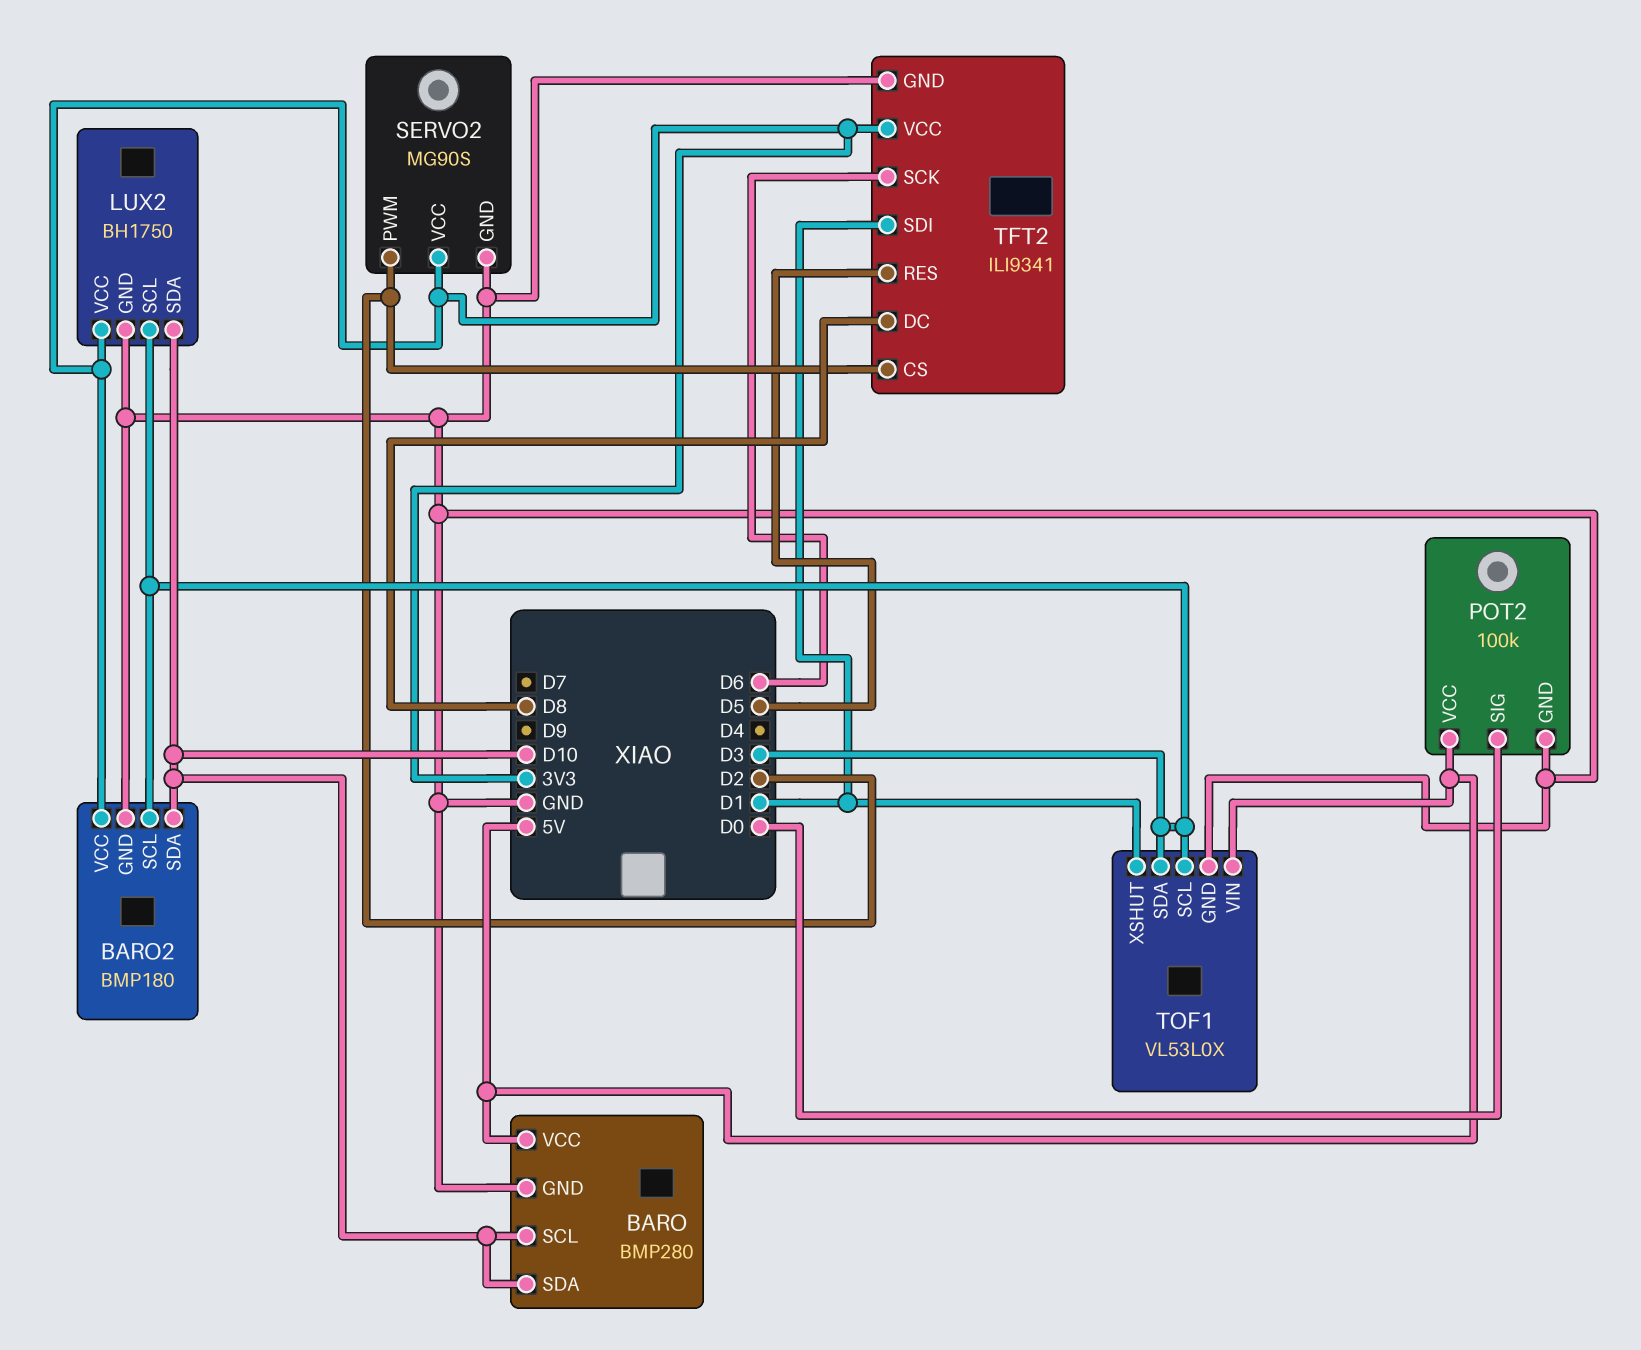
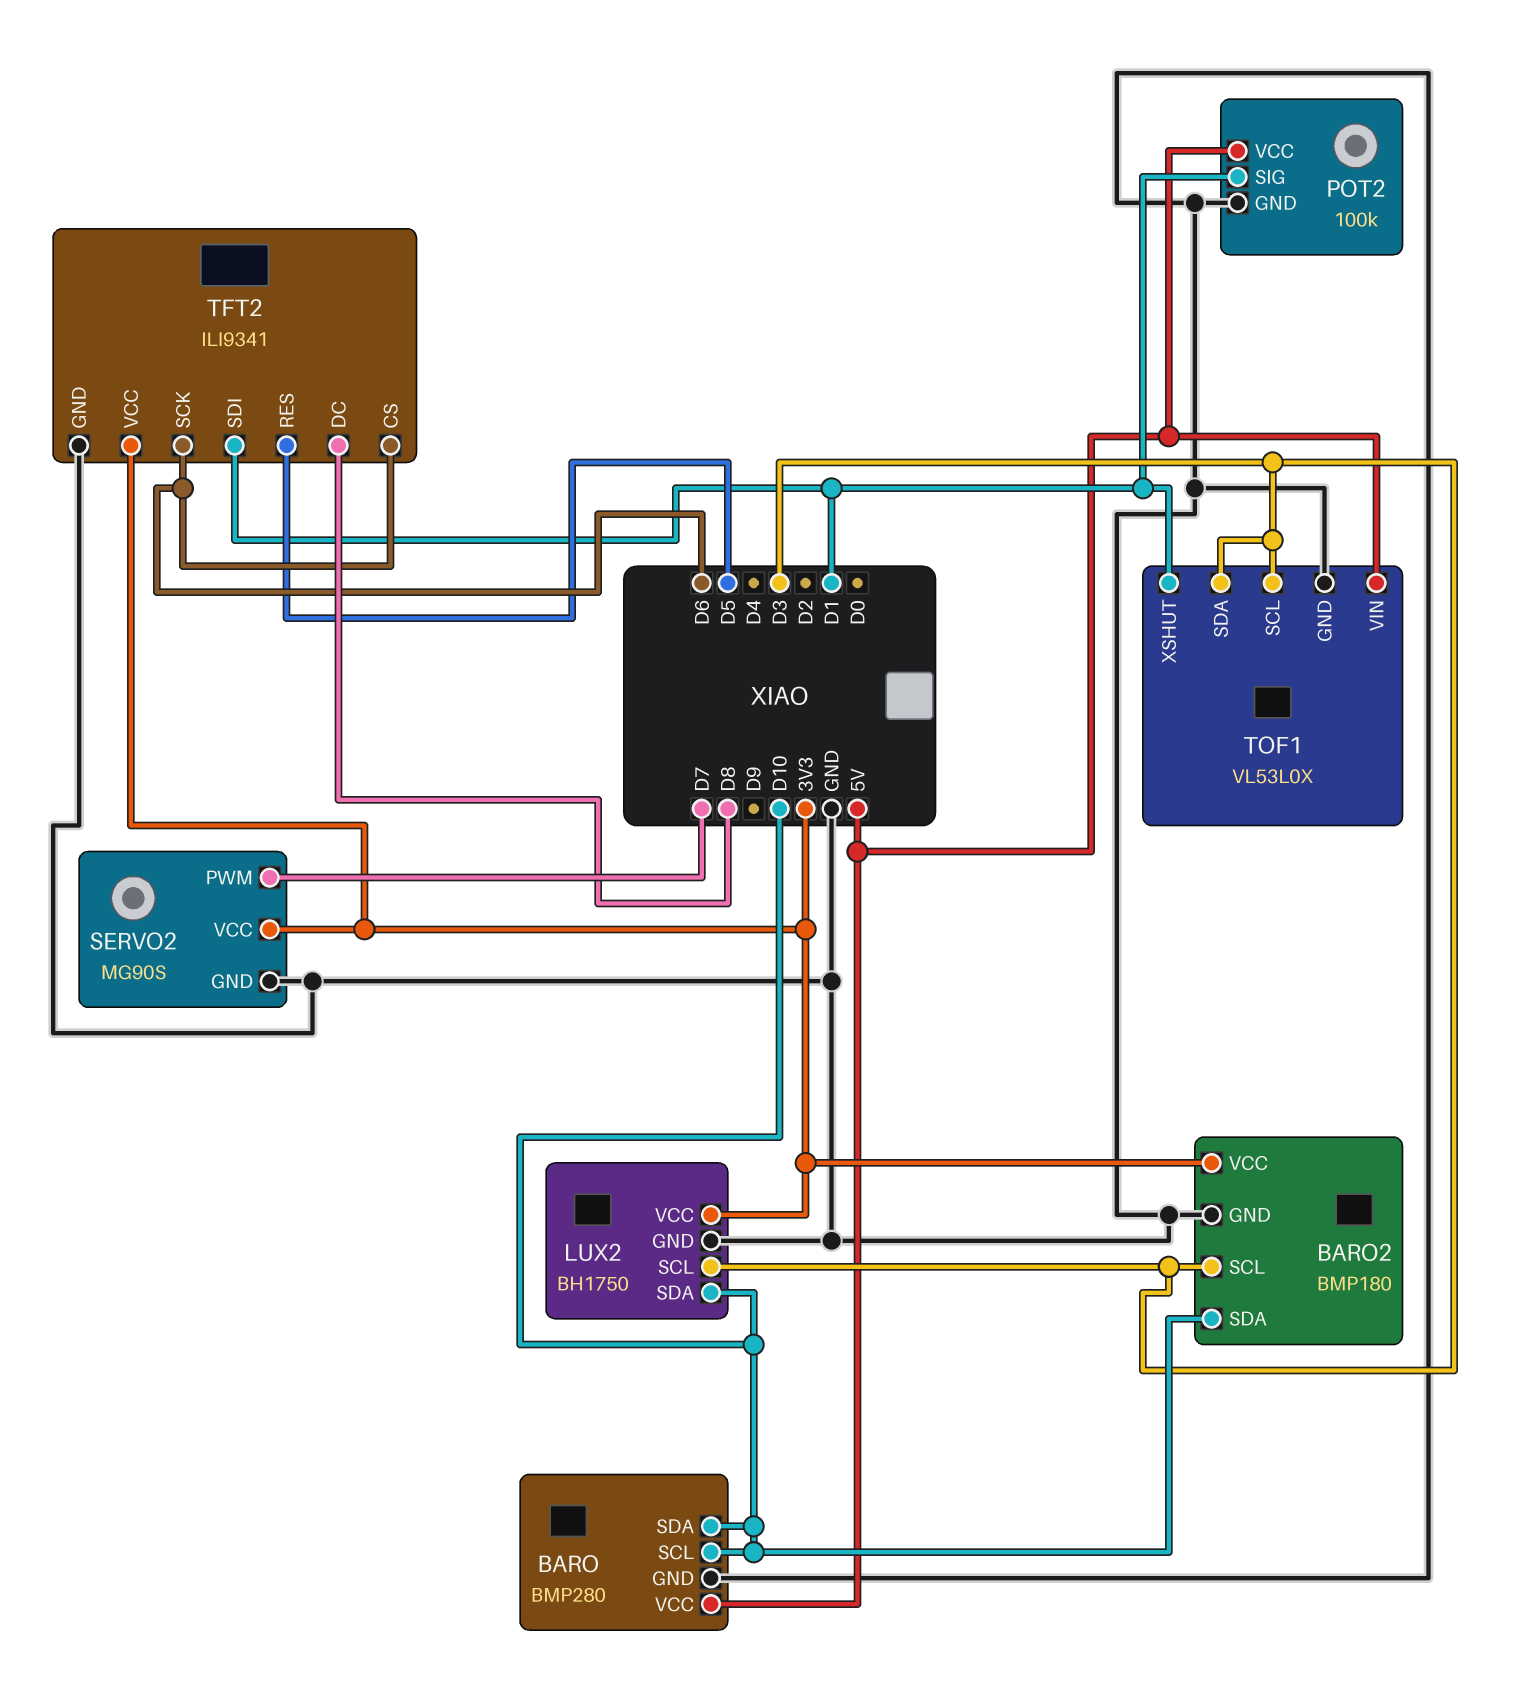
POT2 pin SIG: D0 -> D1
SERVO2 pin PWM: D2 -> D7
TFT2 pin CS: D2 -> D6

